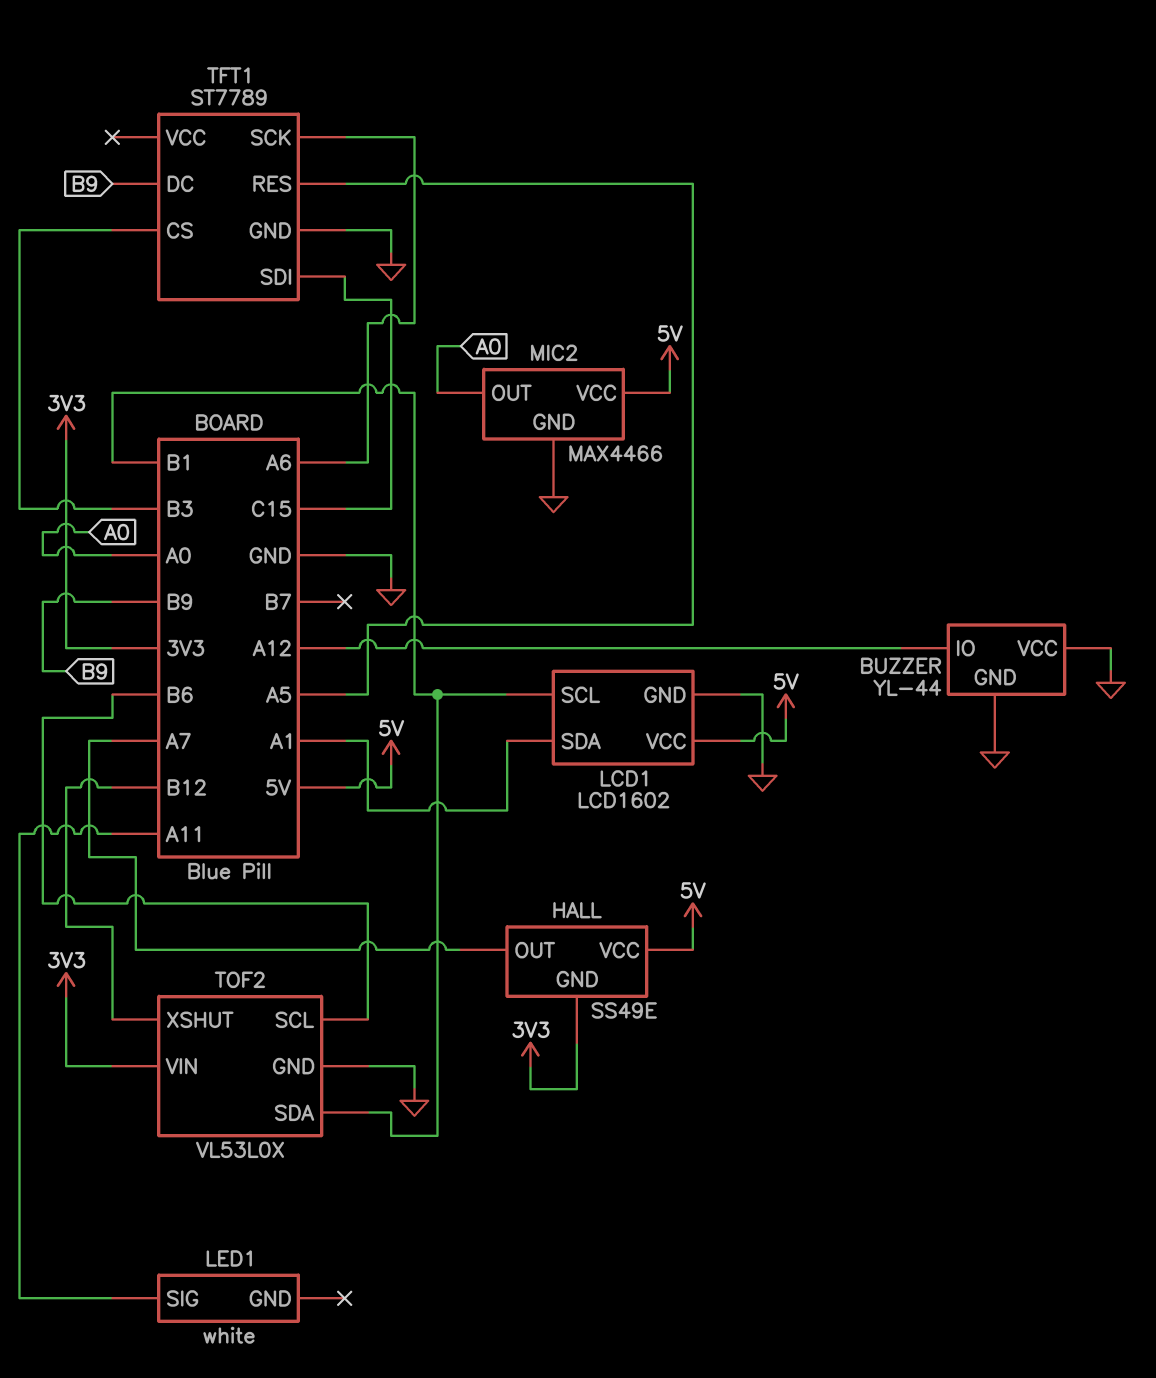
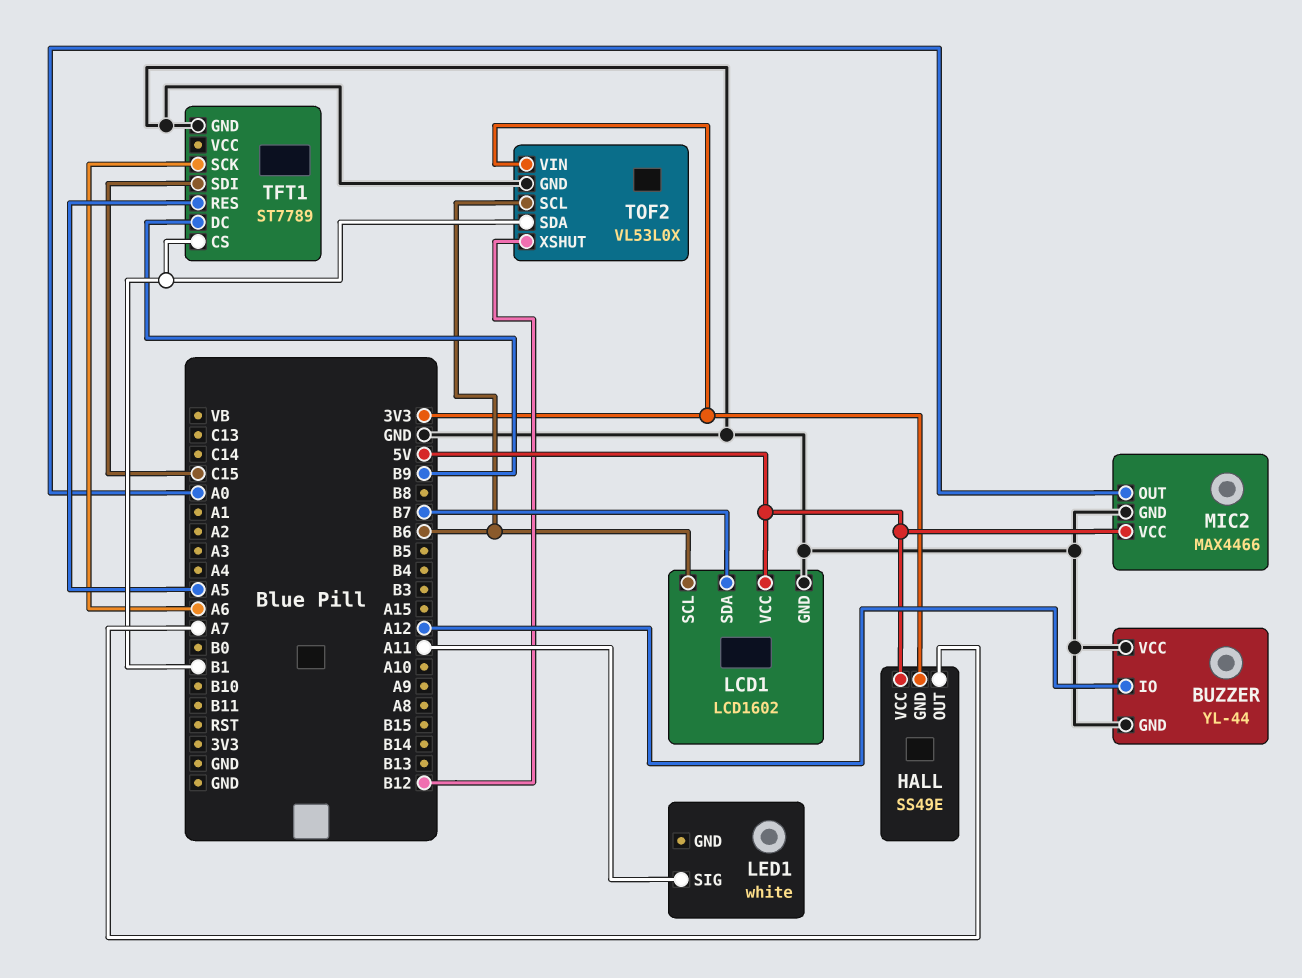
LCD1 pin SCL: B1 -> B6
LCD1 pin SDA: A1 -> B7
TFT1 pin CS: B3 -> B1

